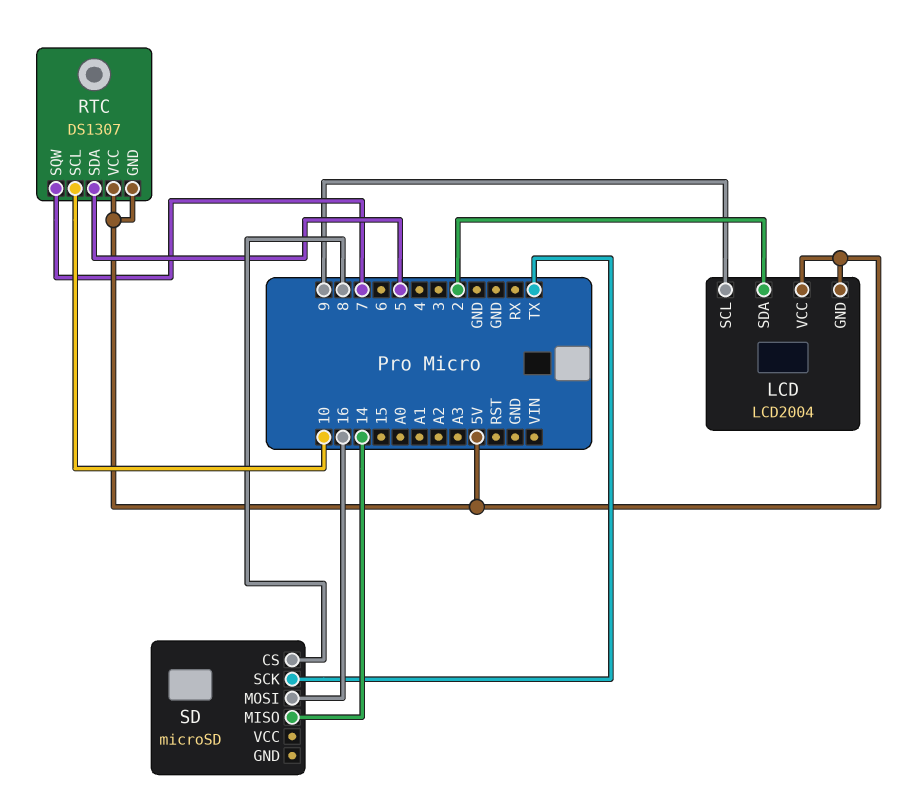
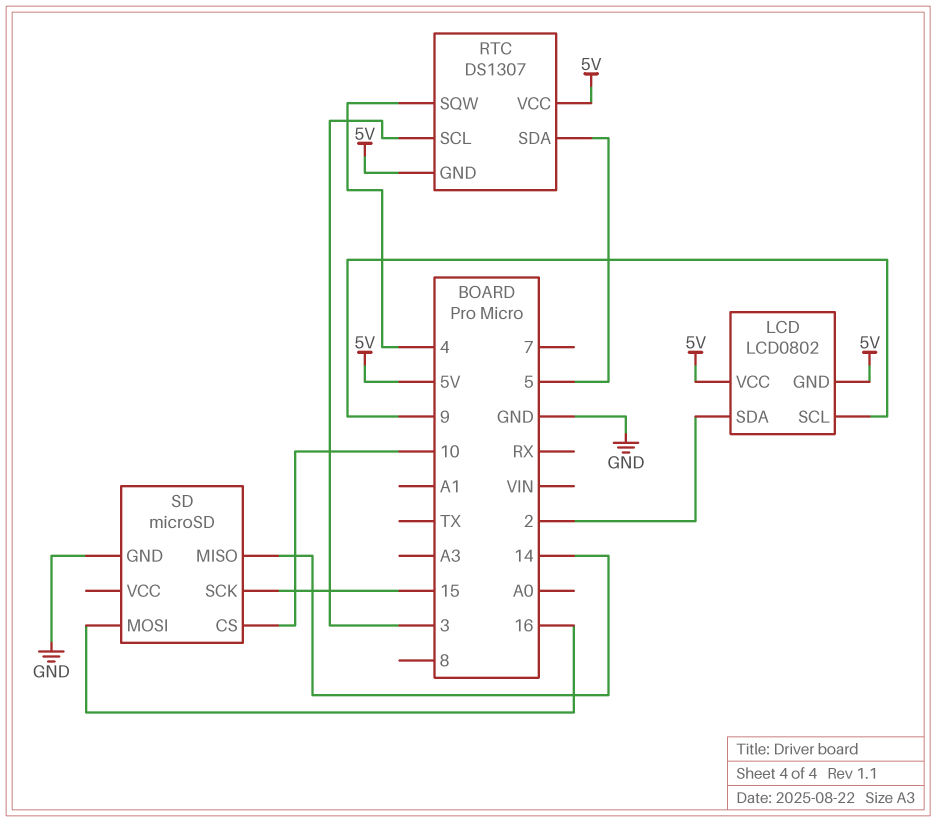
LCD: LCD2004 -> LCD0802
RTC pin SCL: 10 -> 3
RTC pin SQW: 7 -> 4
SD pin CS: 8 -> 10
SD pin GND: none -> GND
SD pin SCK: TX -> 15

